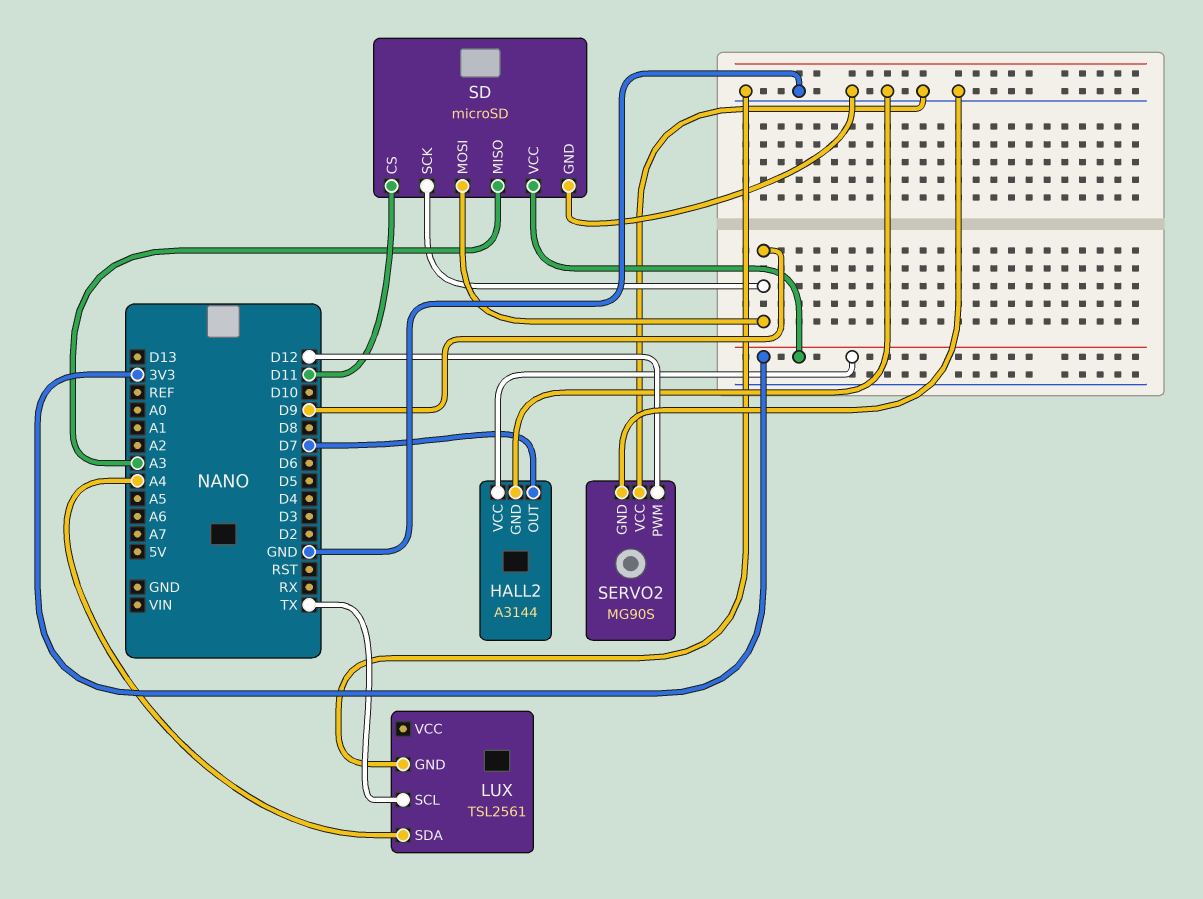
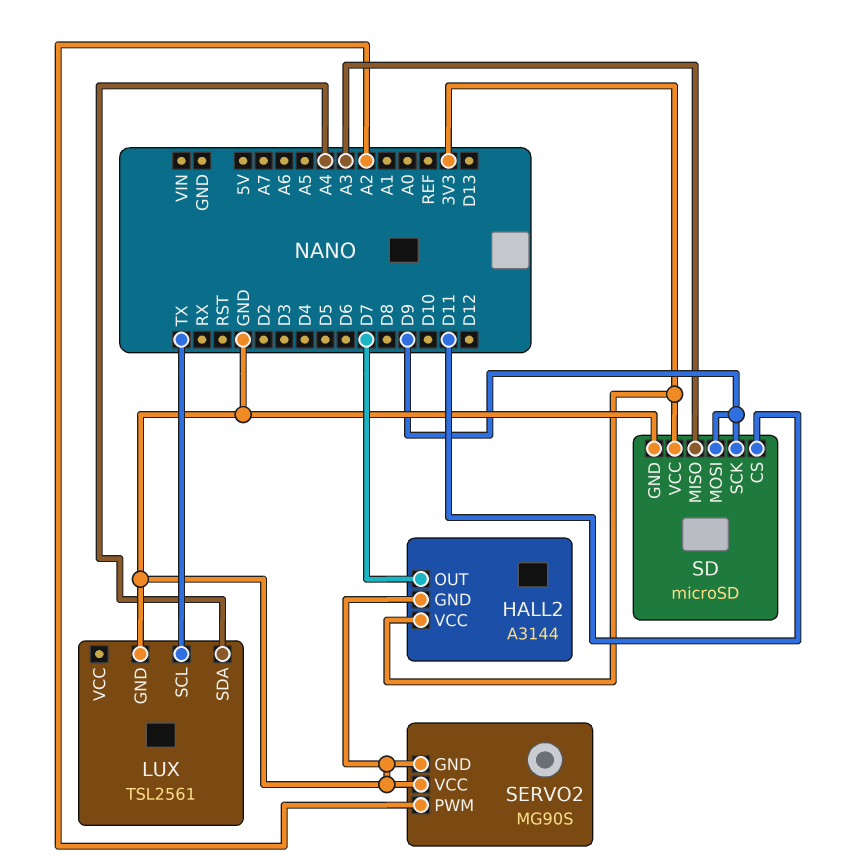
SERVO2 pin PWM: D12 -> A2

